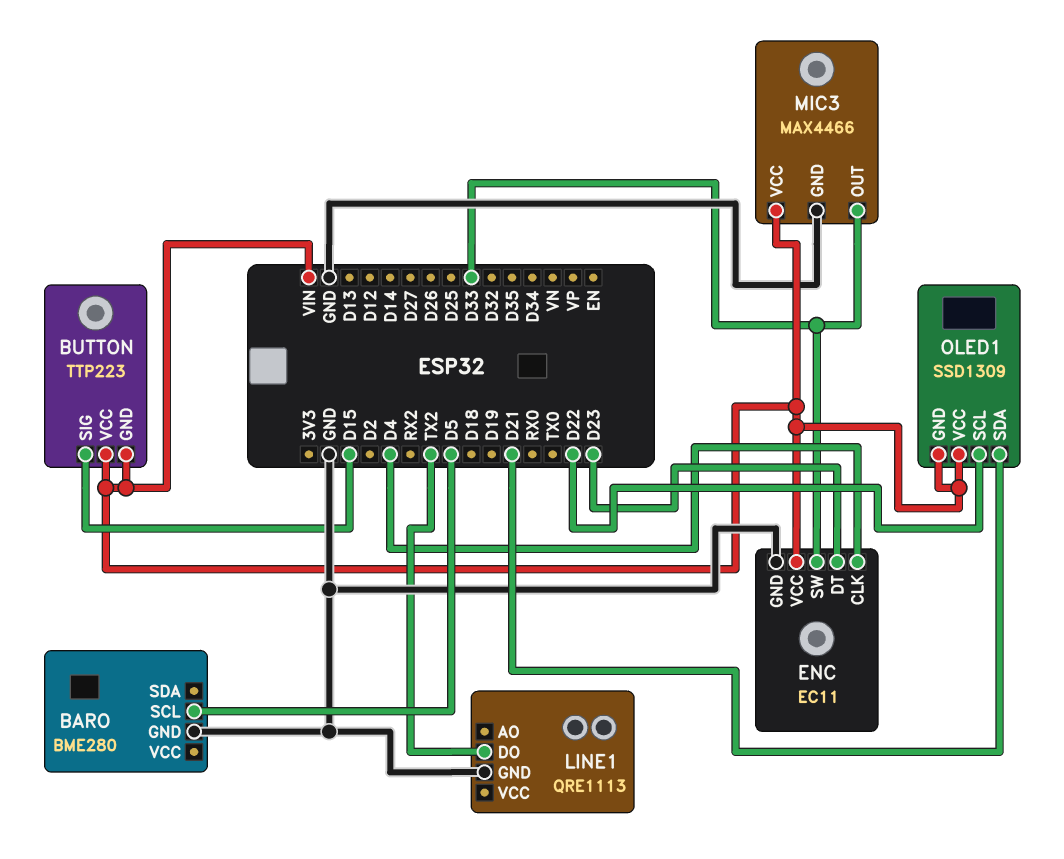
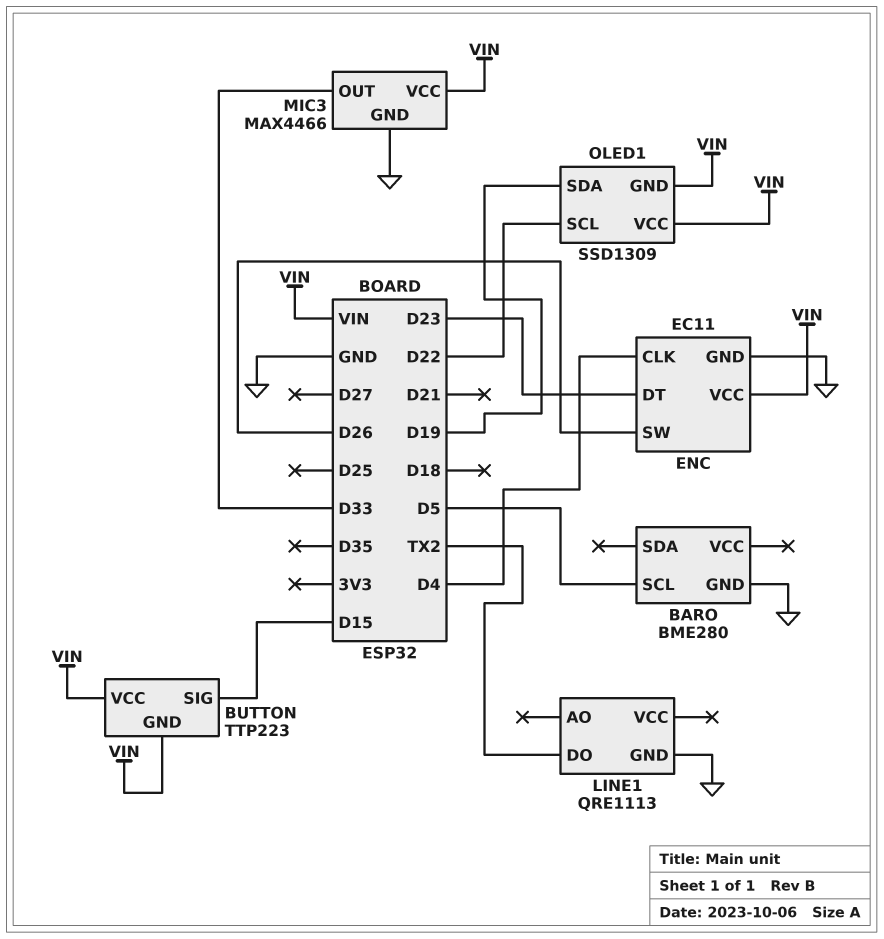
ENC pin SW: D33 -> D26
OLED1 pin SDA: D21 -> D19

